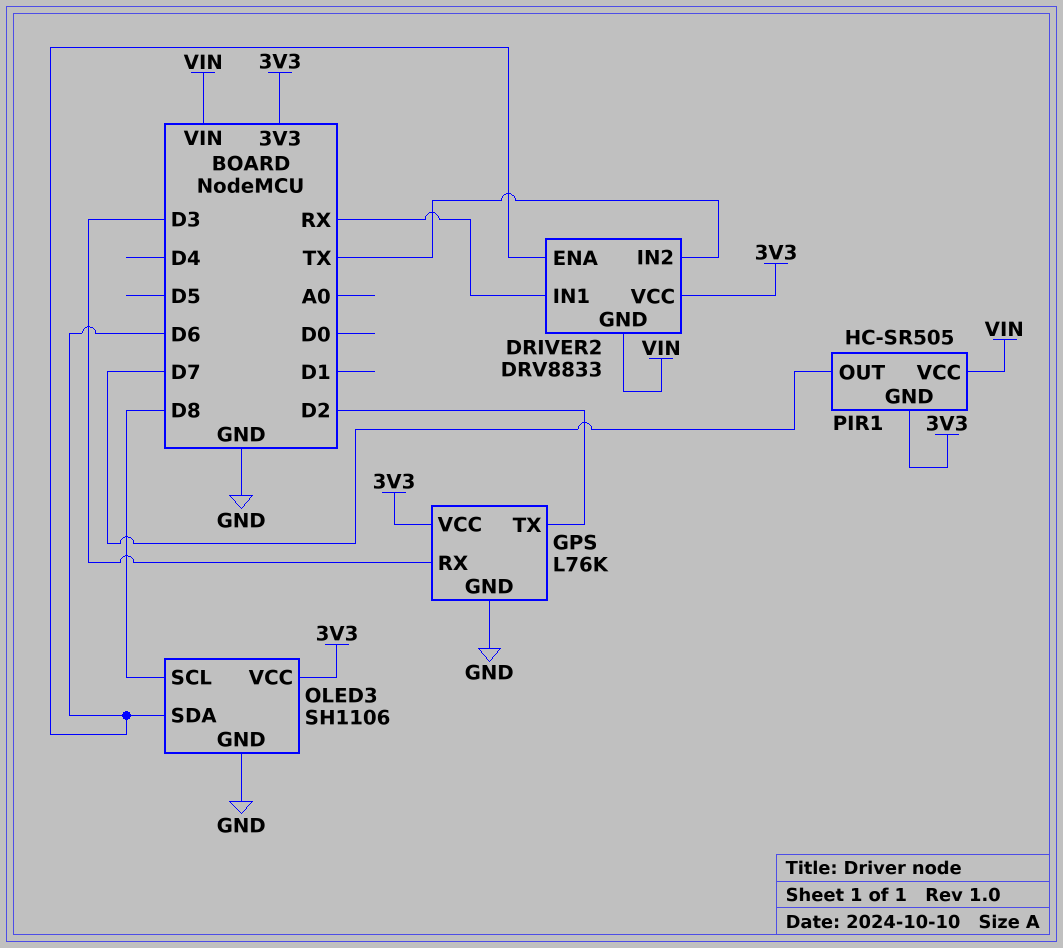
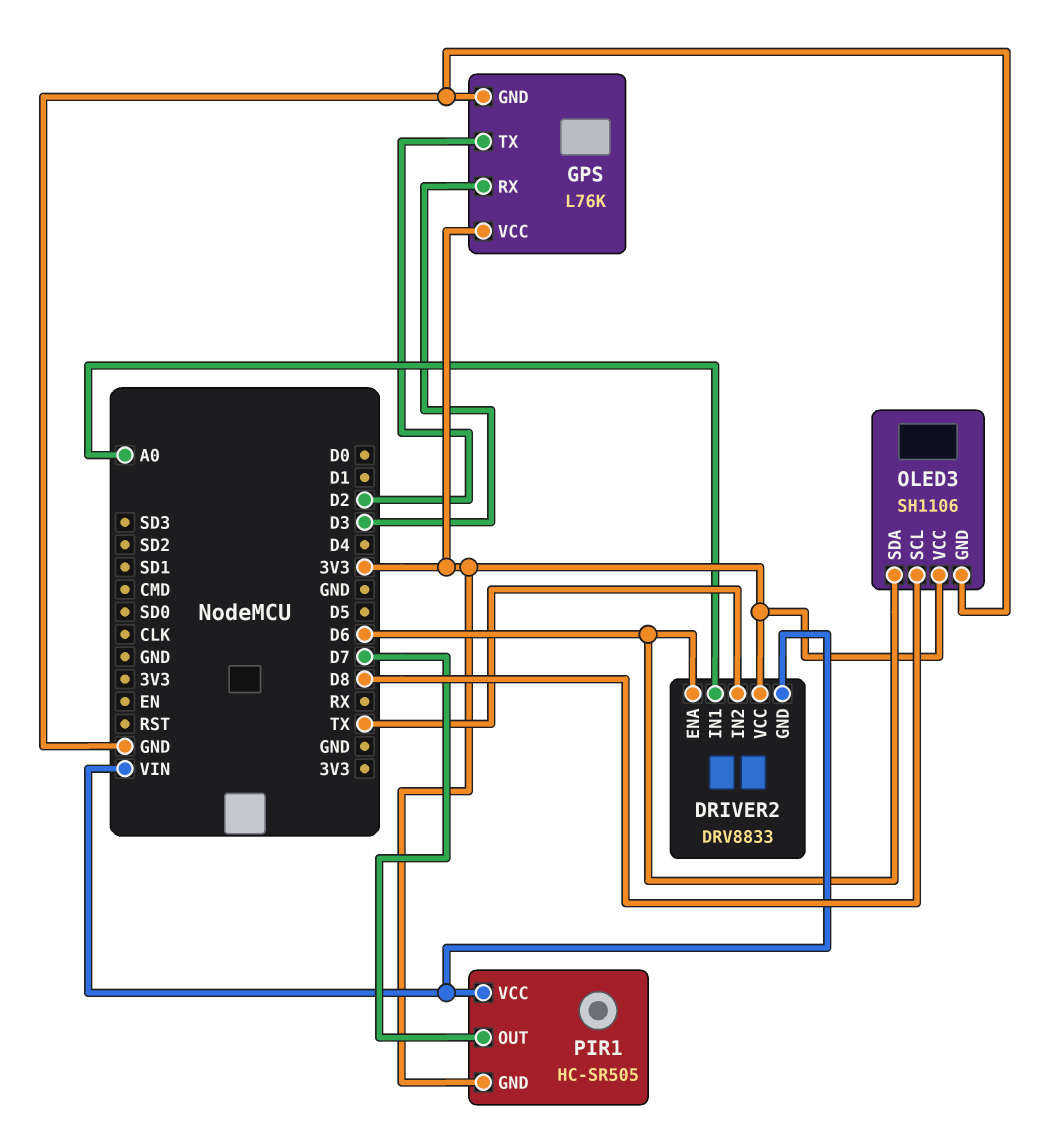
DRIVER2 pin IN1: RX -> A0

